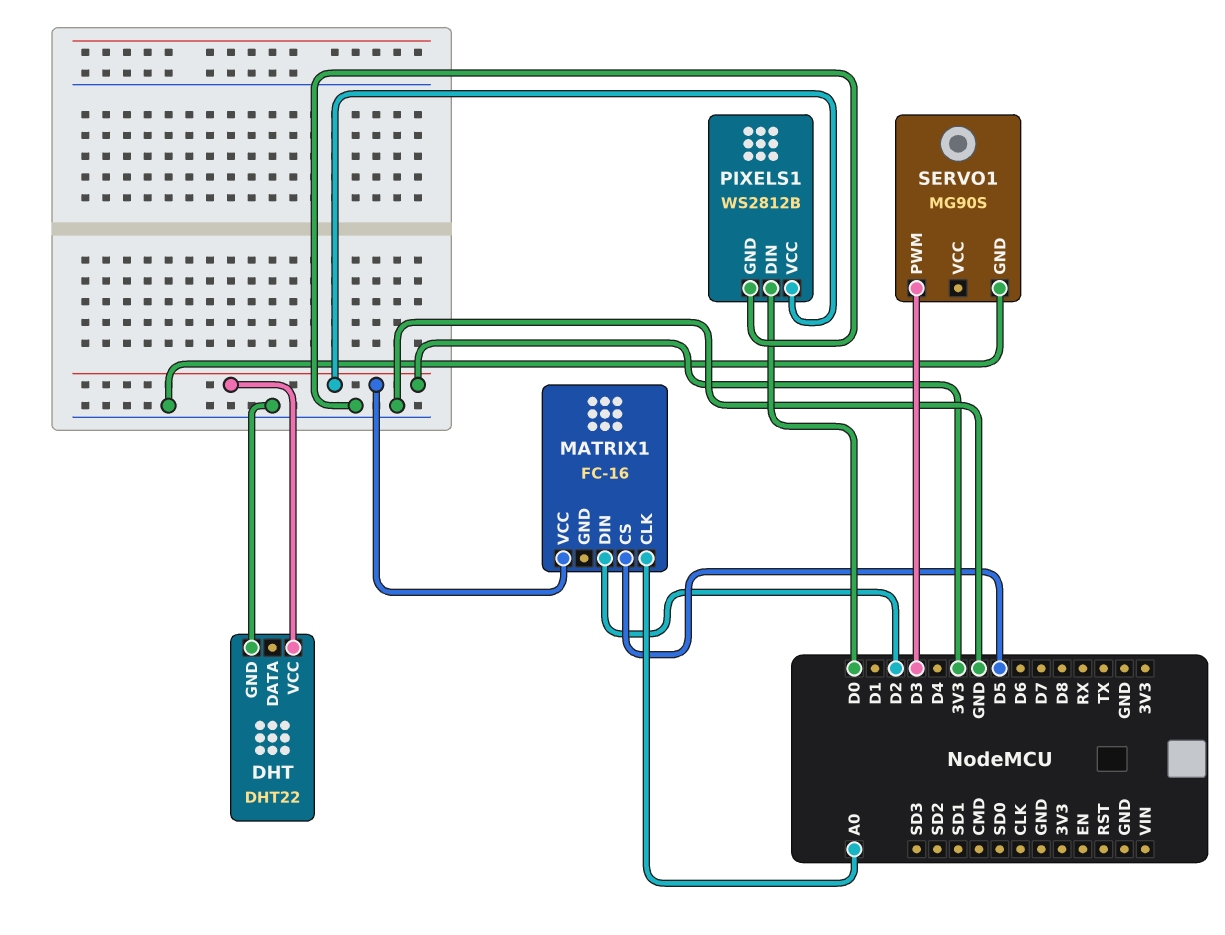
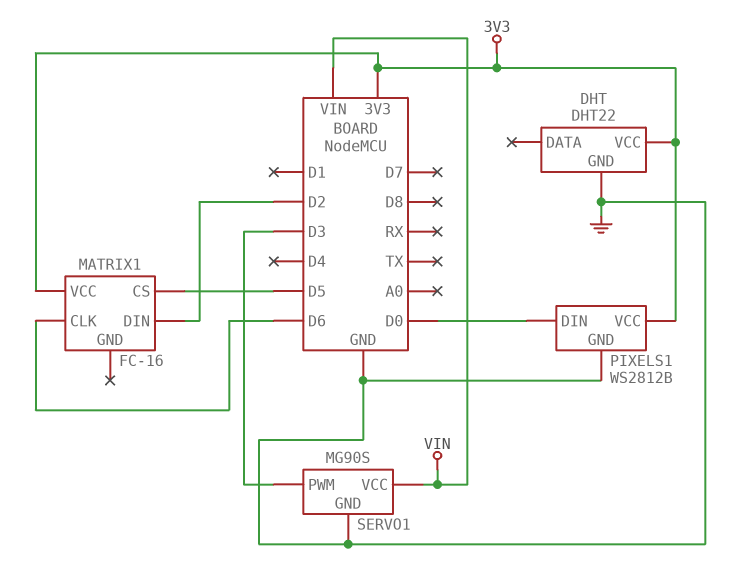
MATRIX1 pin CLK: A0 -> D6
SERVO1 pin VCC: none -> VIN

